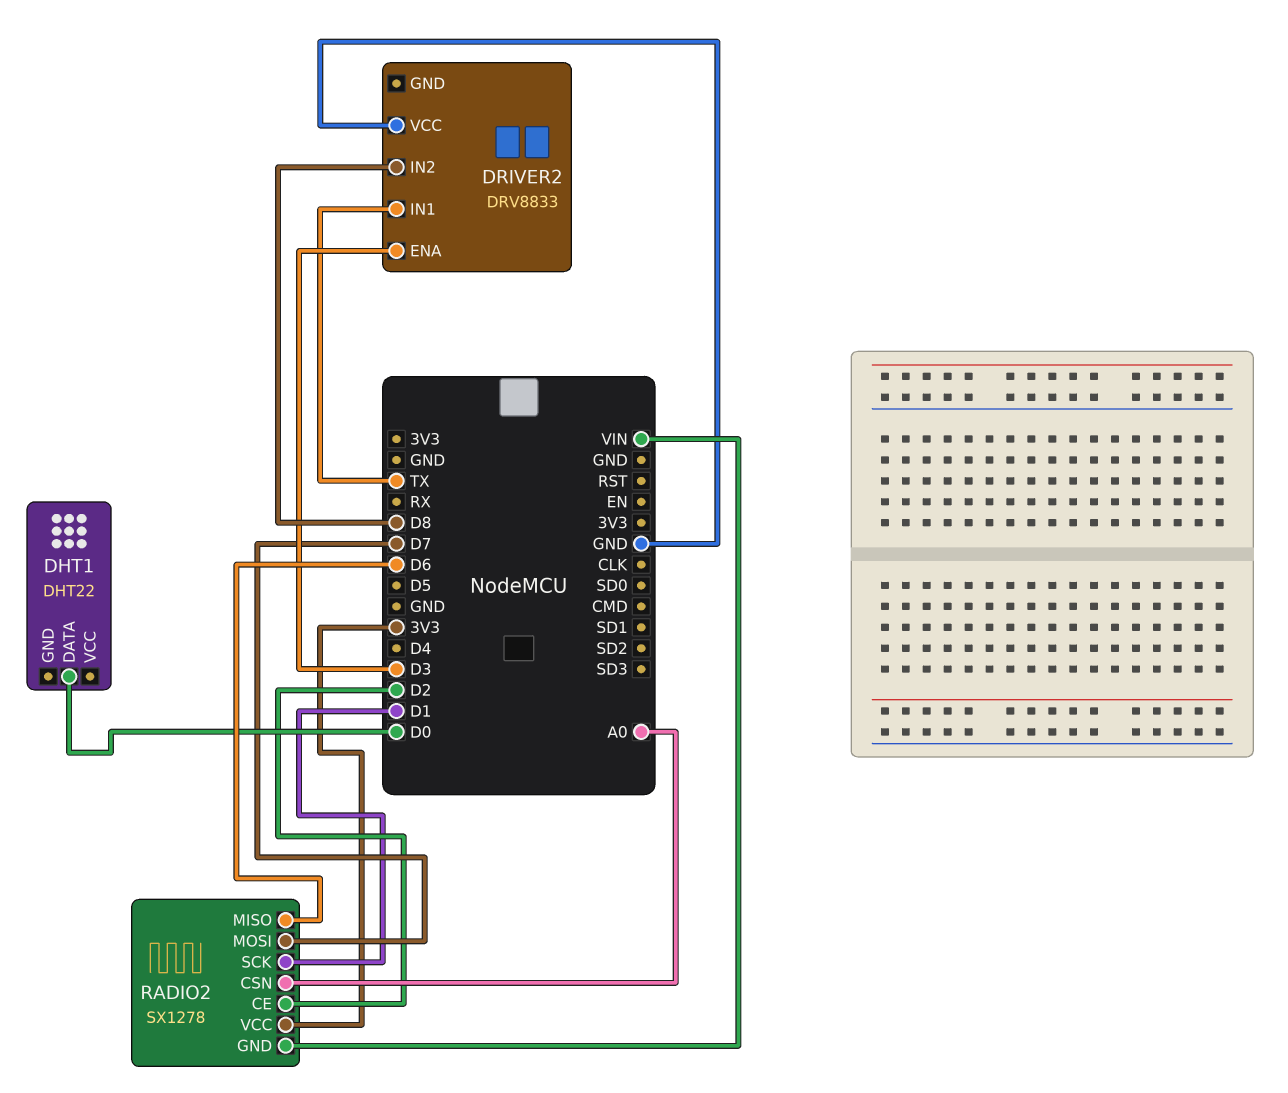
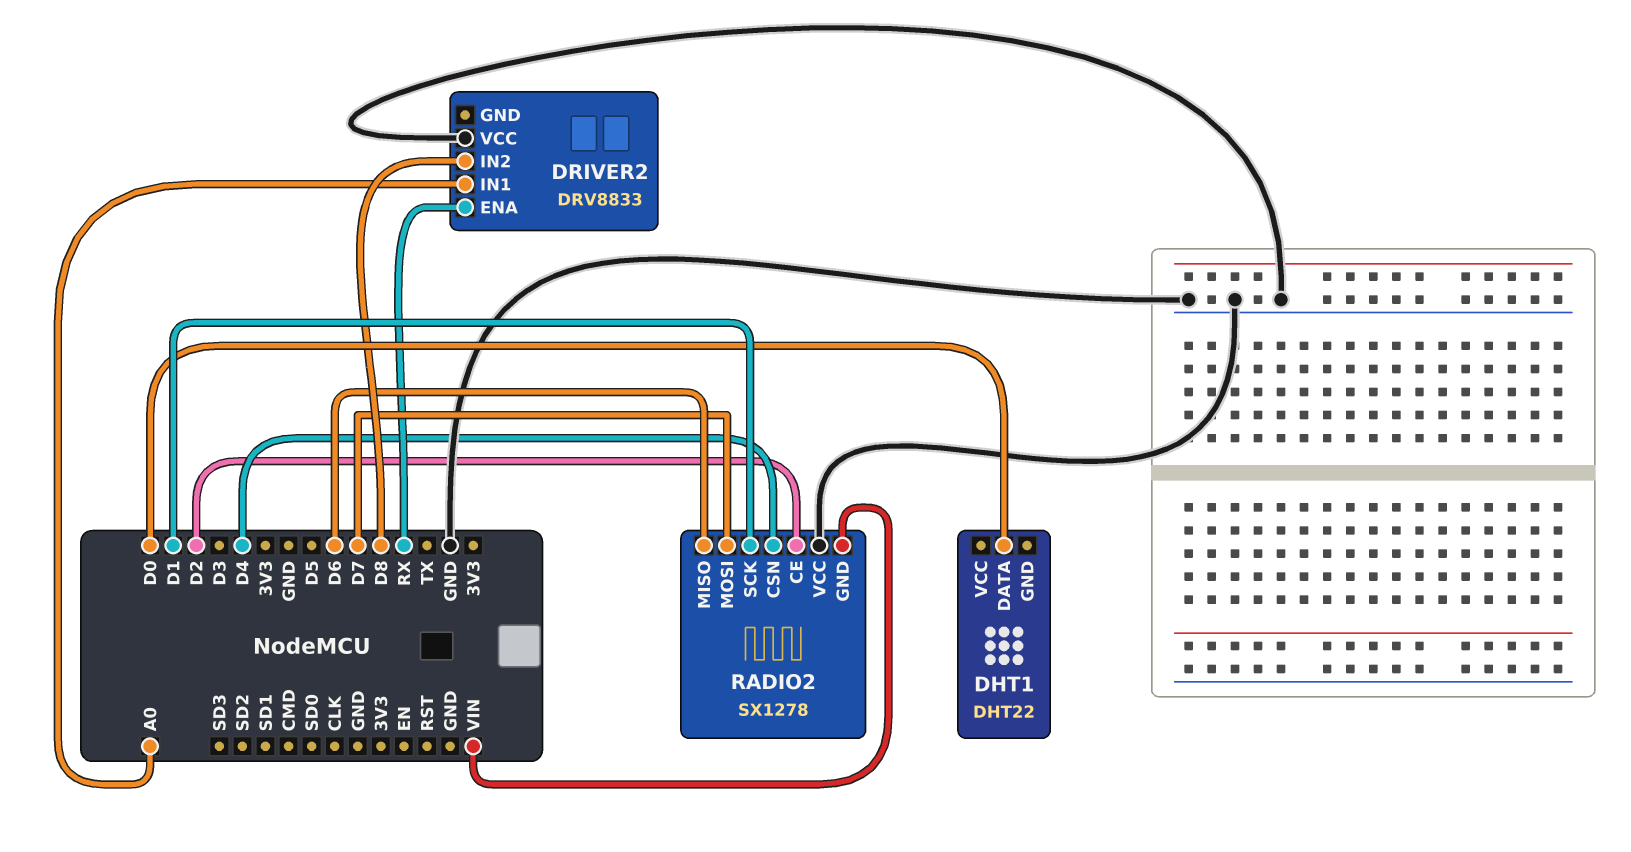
DRIVER2 pin ENA: D3 -> RX
DRIVER2 pin IN1: TX -> A0
RADIO2 pin CSN: A0 -> D4
RADIO2 pin VCC: 3V3 -> GND

